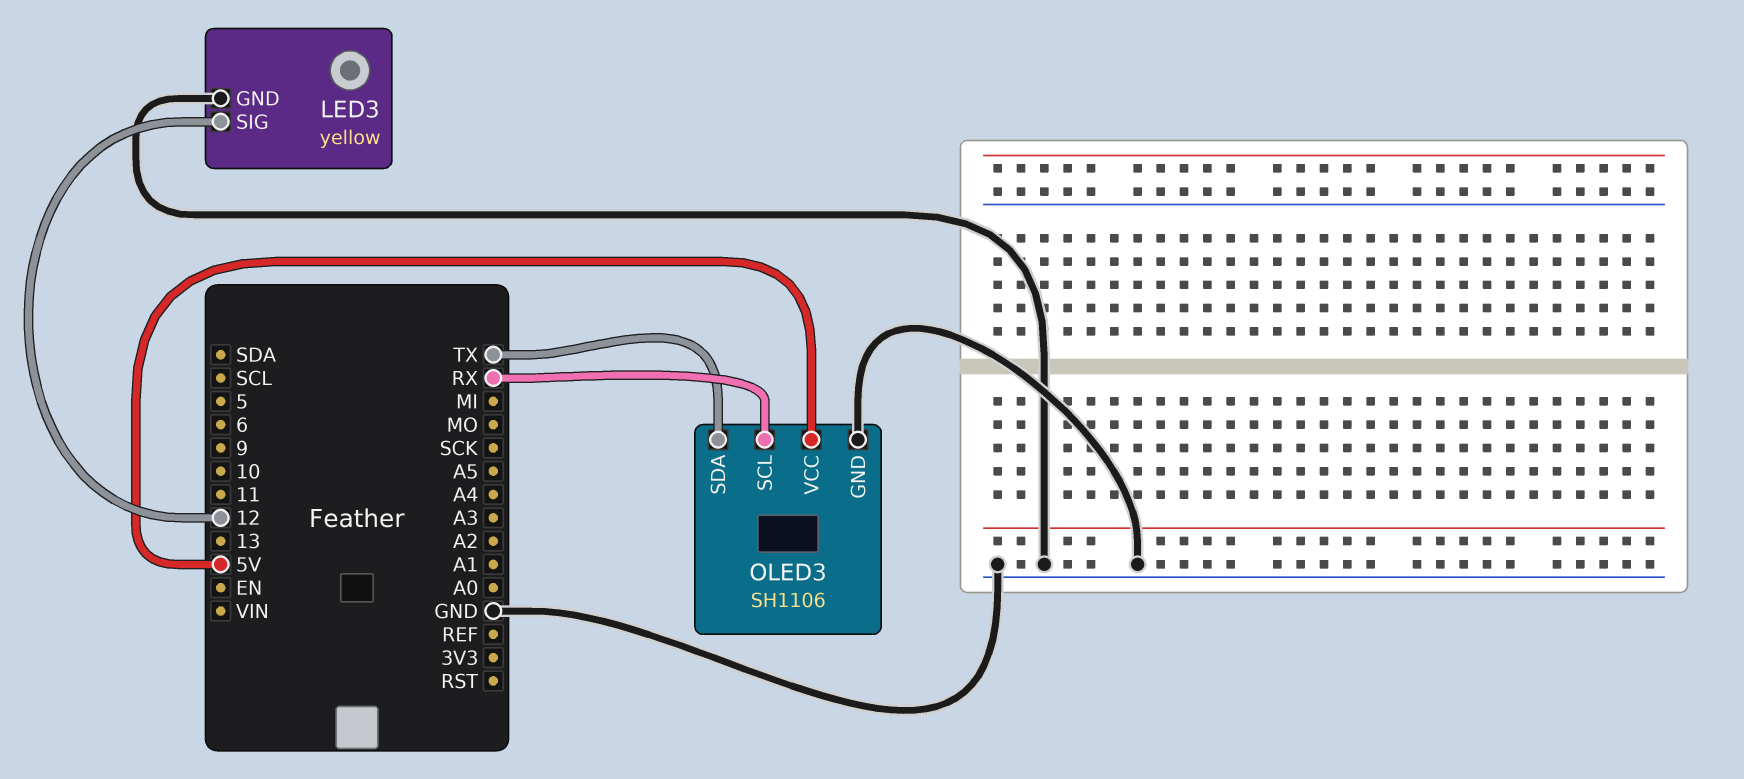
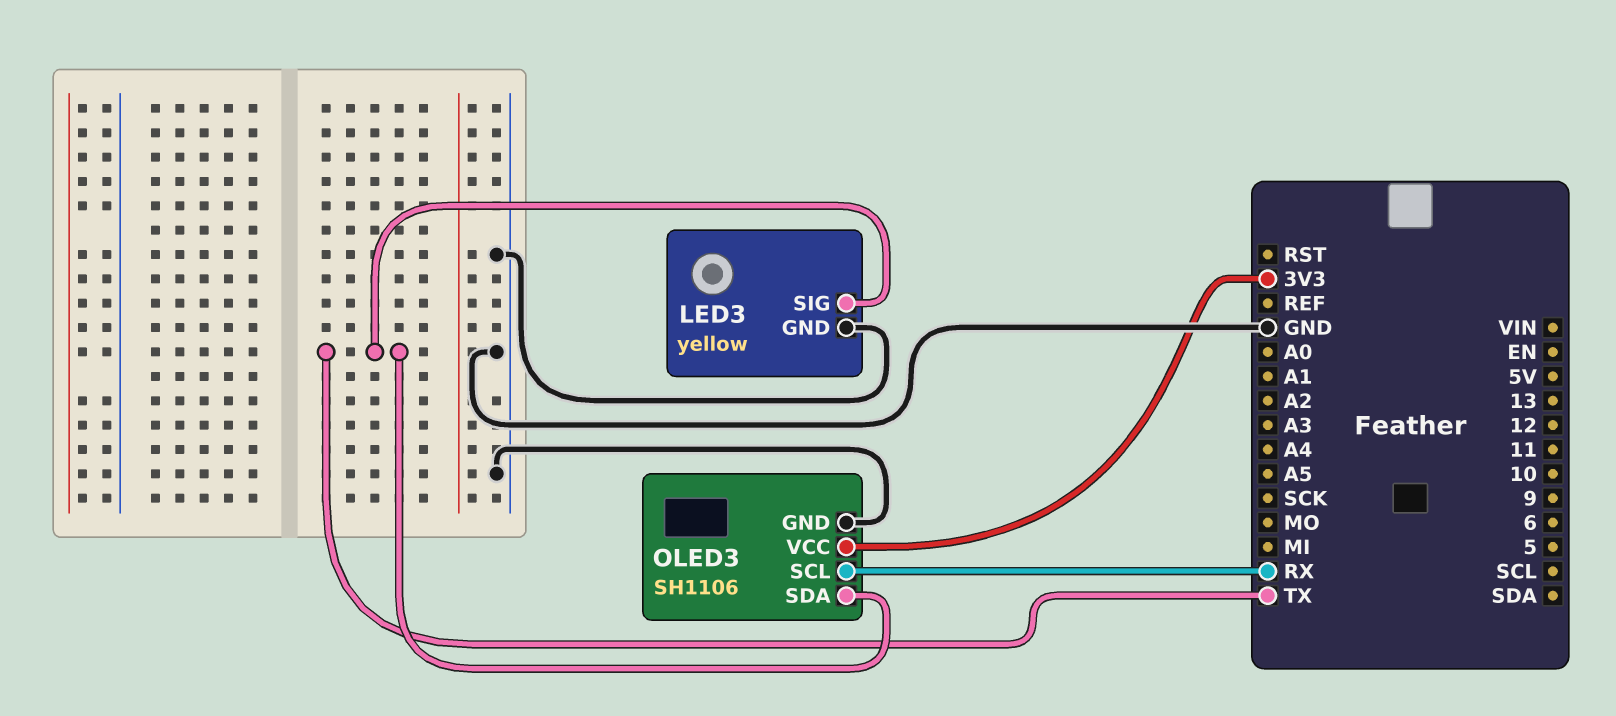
LED3 pin SIG: 12 -> TX
OLED3 pin VCC: 5V -> 3V3

